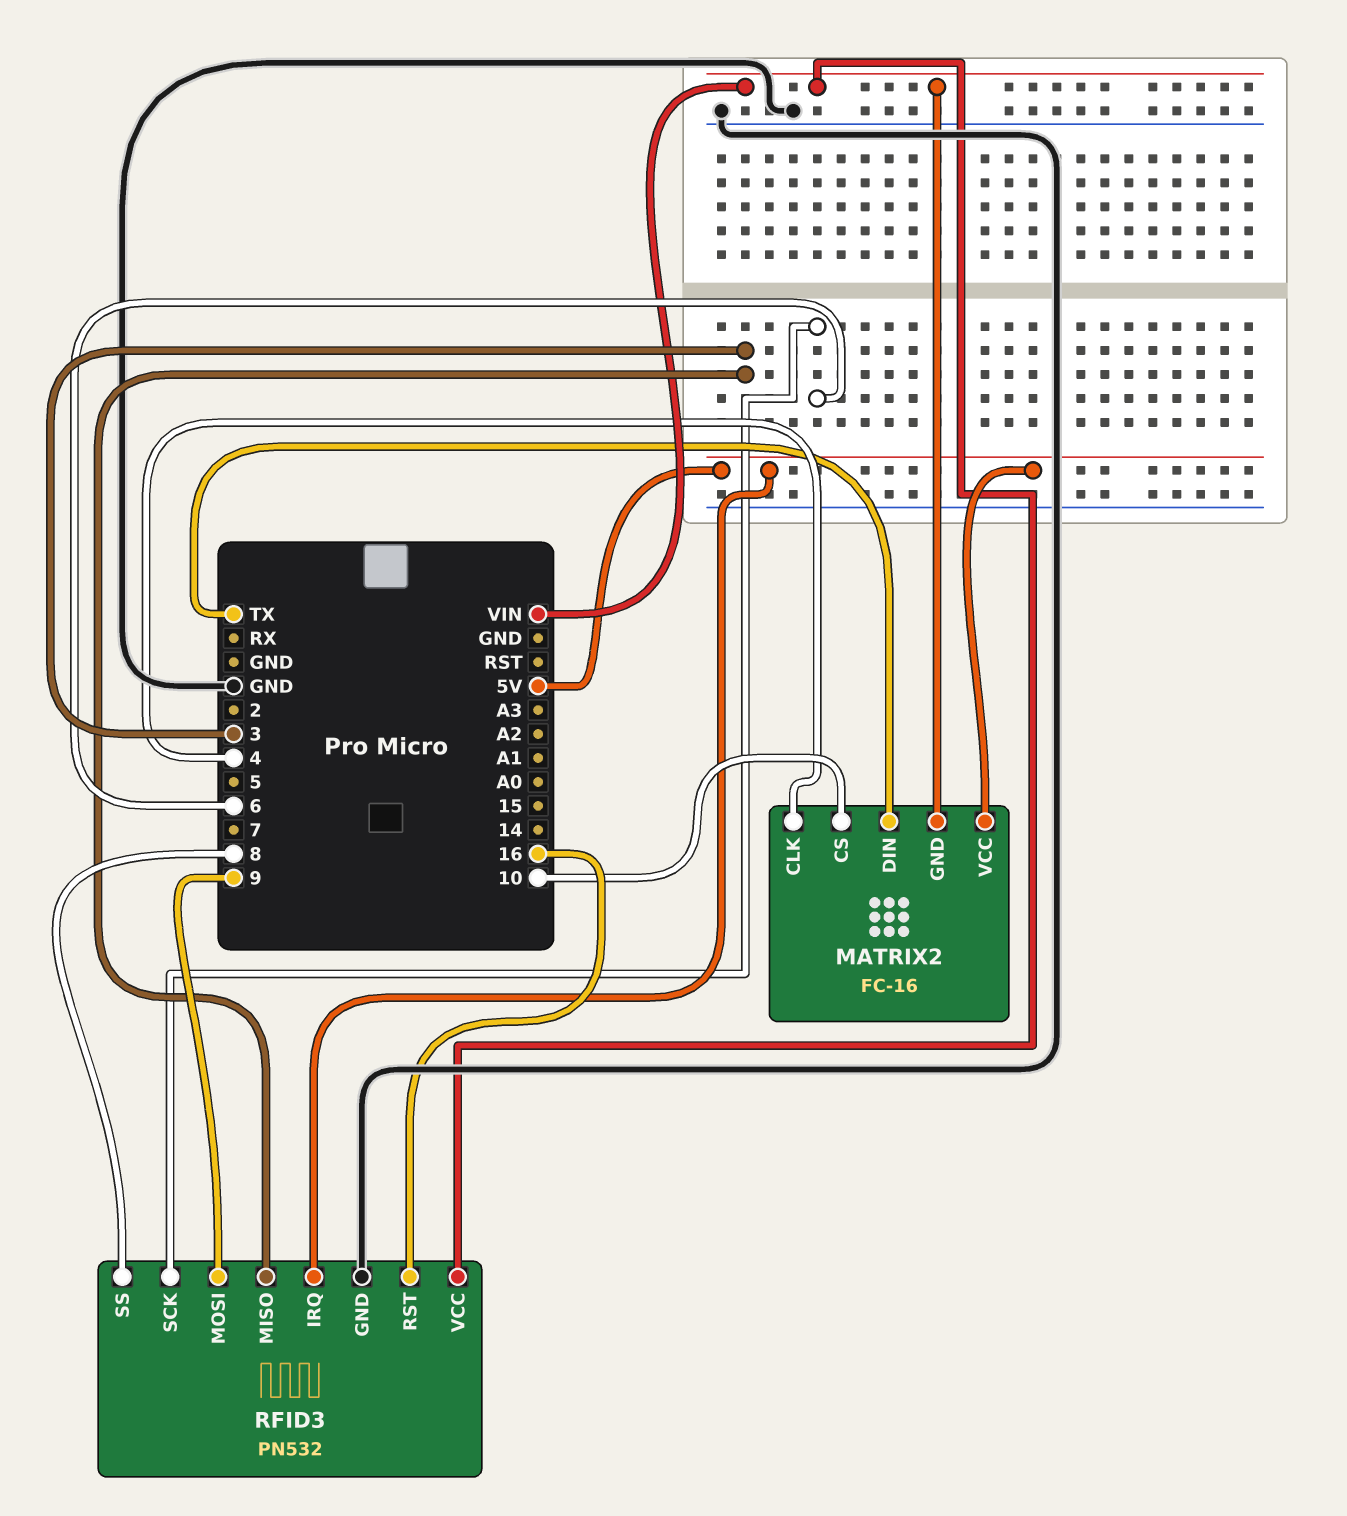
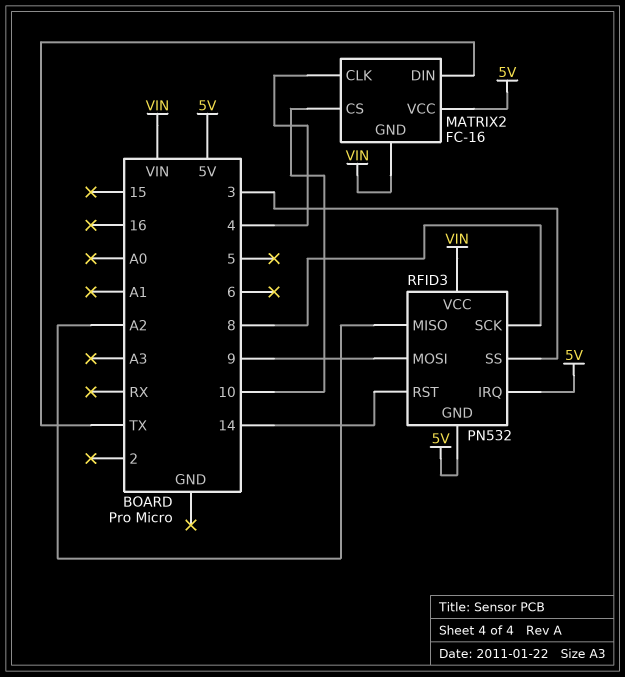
RFID3 pin GND: GND -> 5V
RFID3 pin MISO: 3 -> A2
RFID3 pin RST: 16 -> 14
RFID3 pin SCK: 6 -> 8
RFID3 pin SS: 8 -> 3

